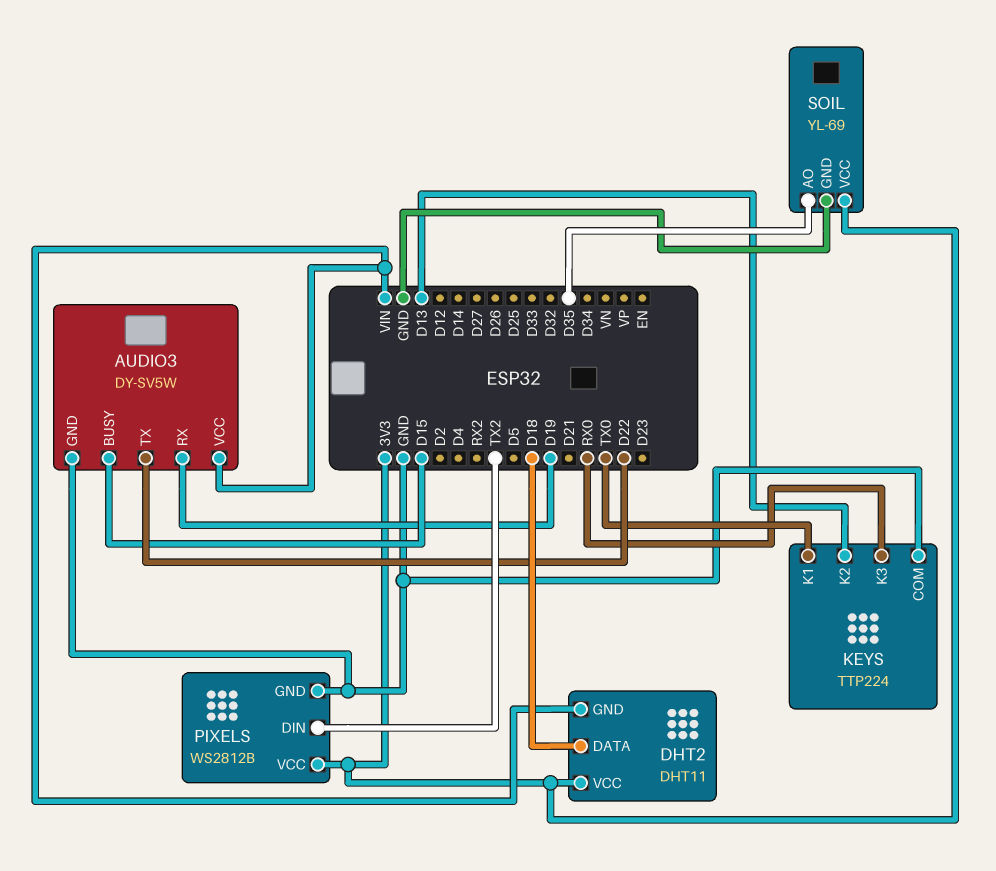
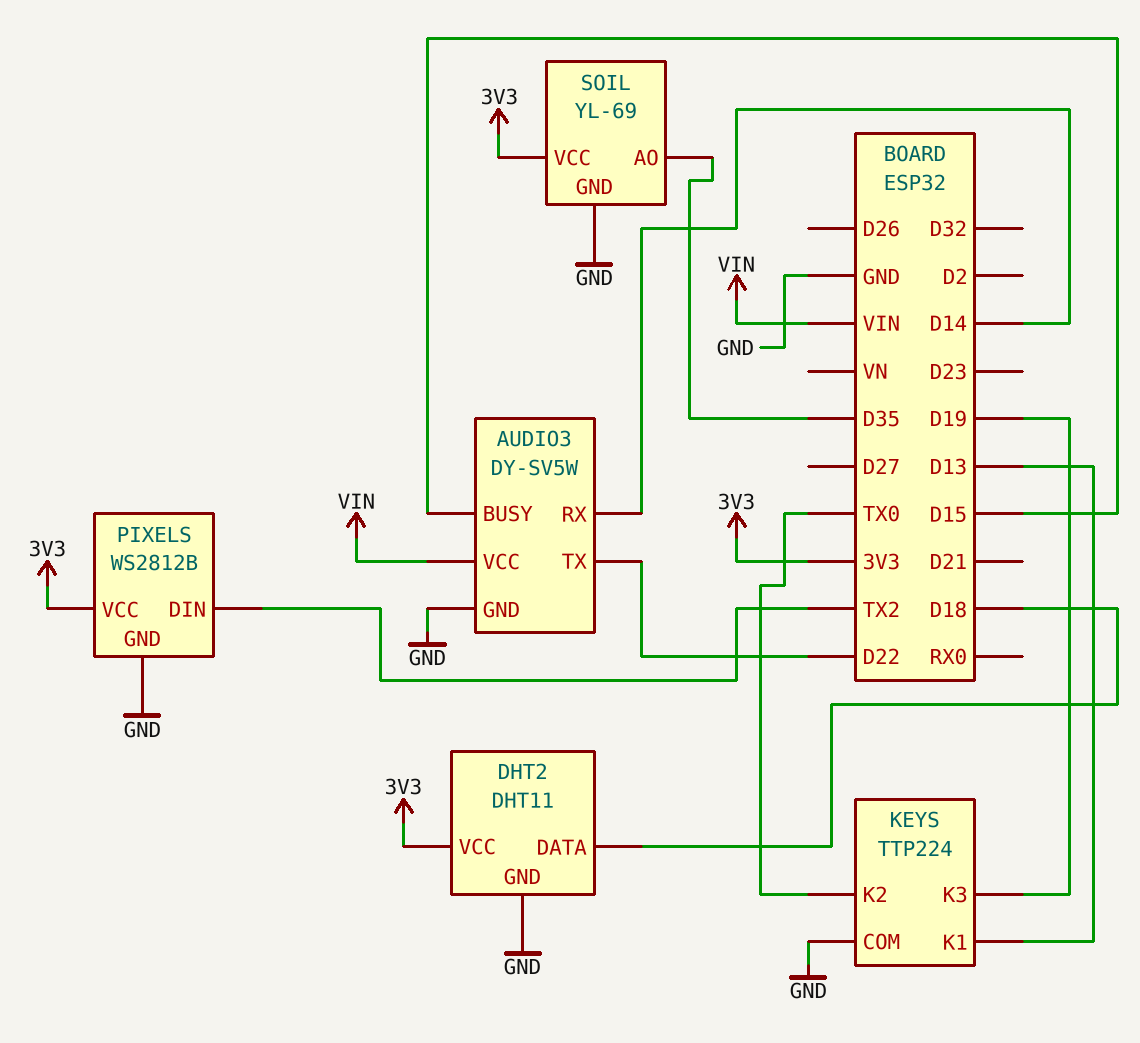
AUDIO3 pin RX: D19 -> D14
DHT2 pin GND: VIN -> GND
KEYS pin K1: TX0 -> D13
KEYS pin K2: D13 -> TX0
KEYS pin K3: RX0 -> D19

